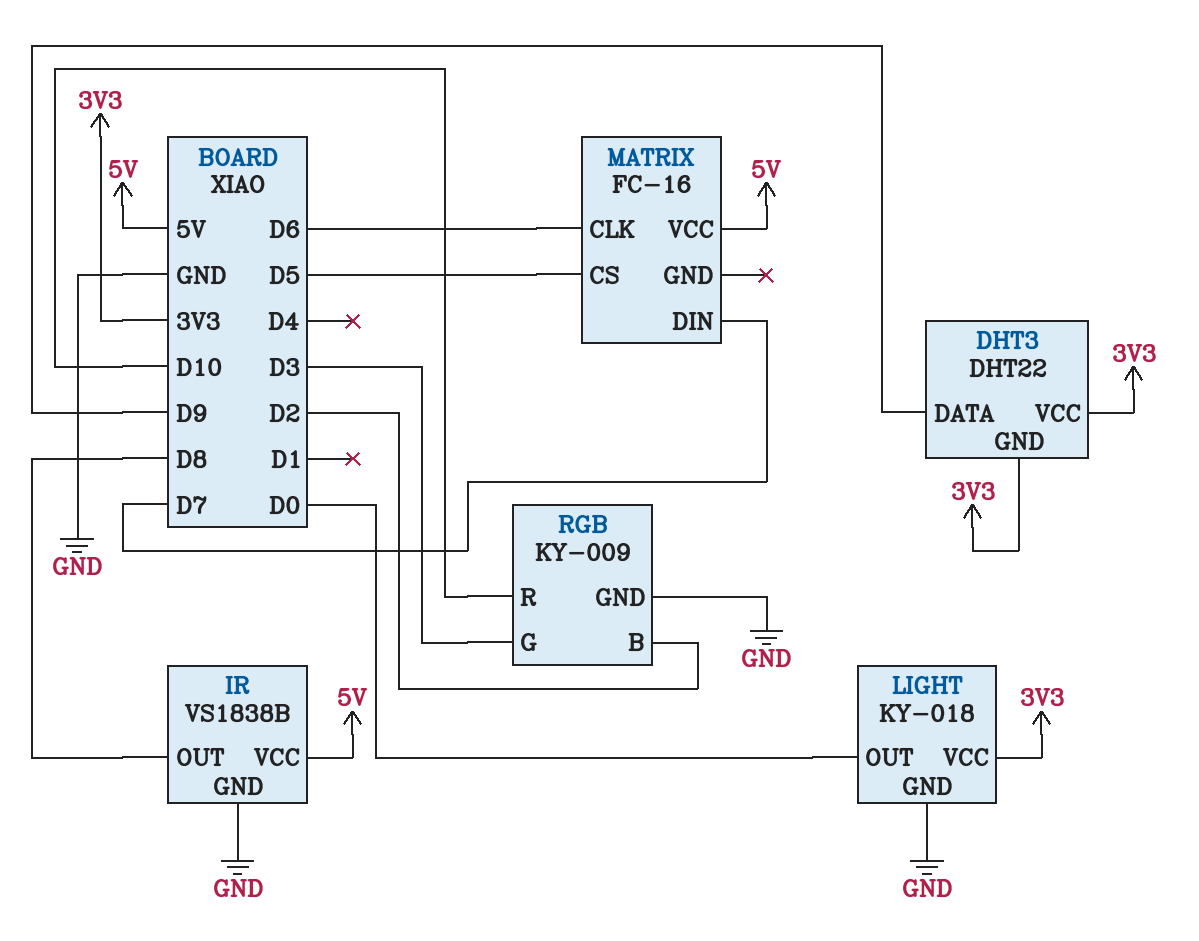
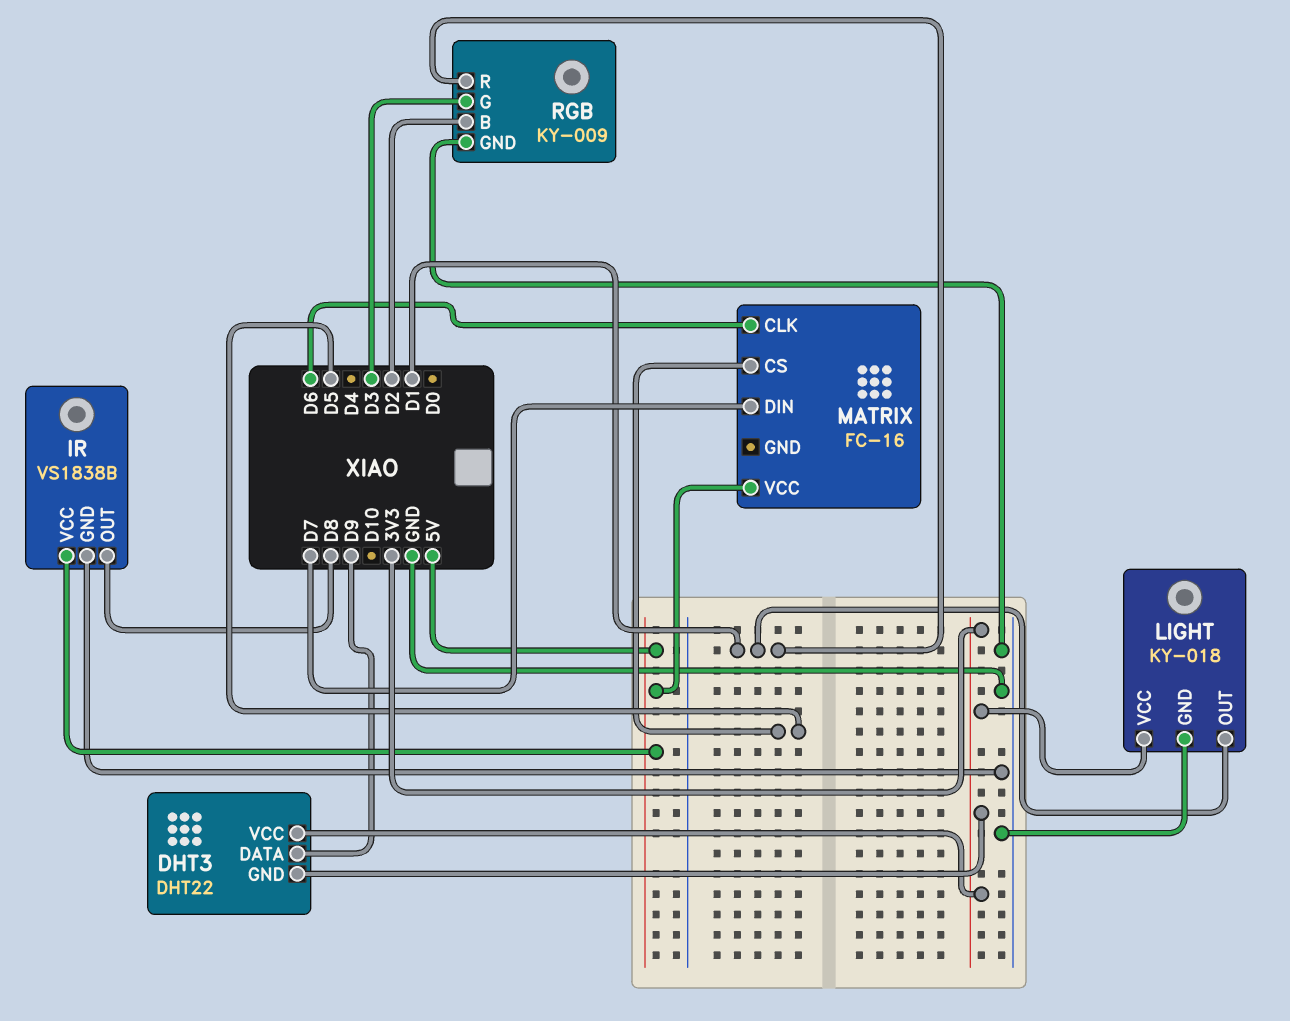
LIGHT pin OUT: D0 -> D1
RGB pin R: D10 -> D1

